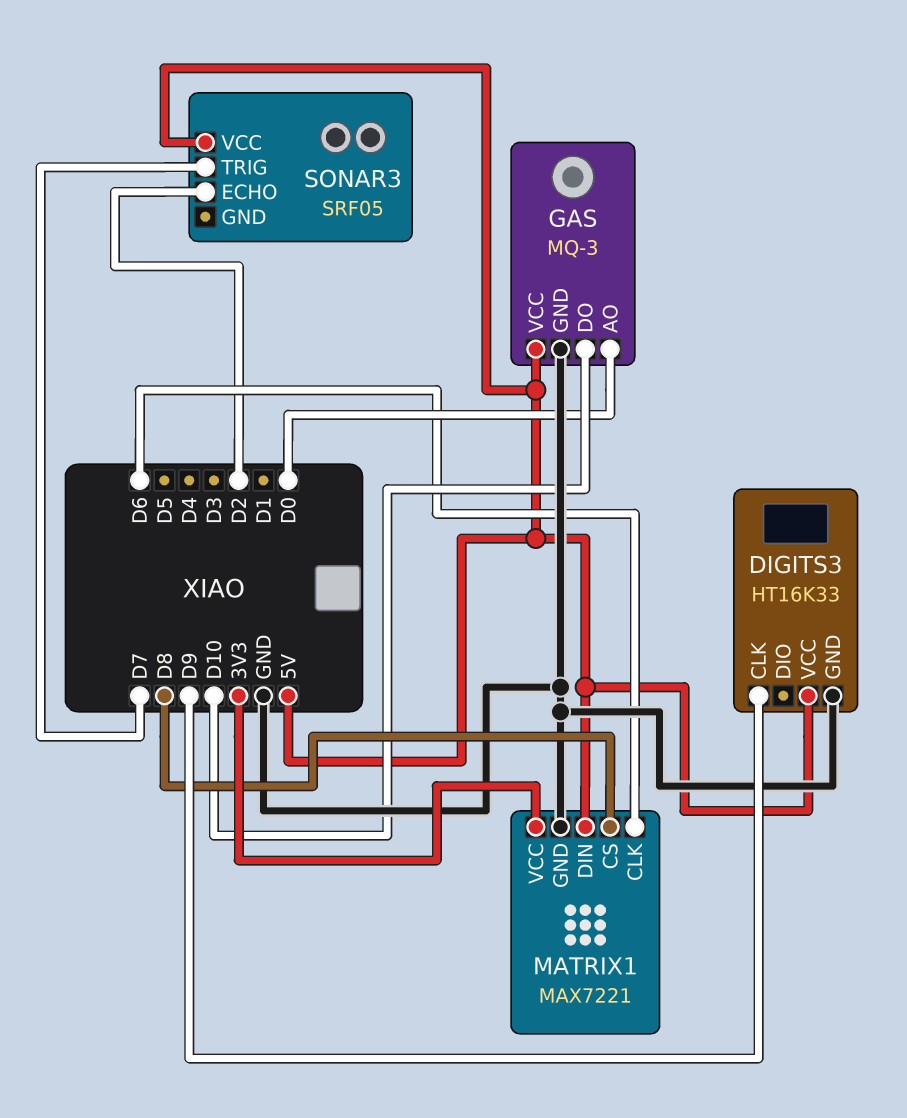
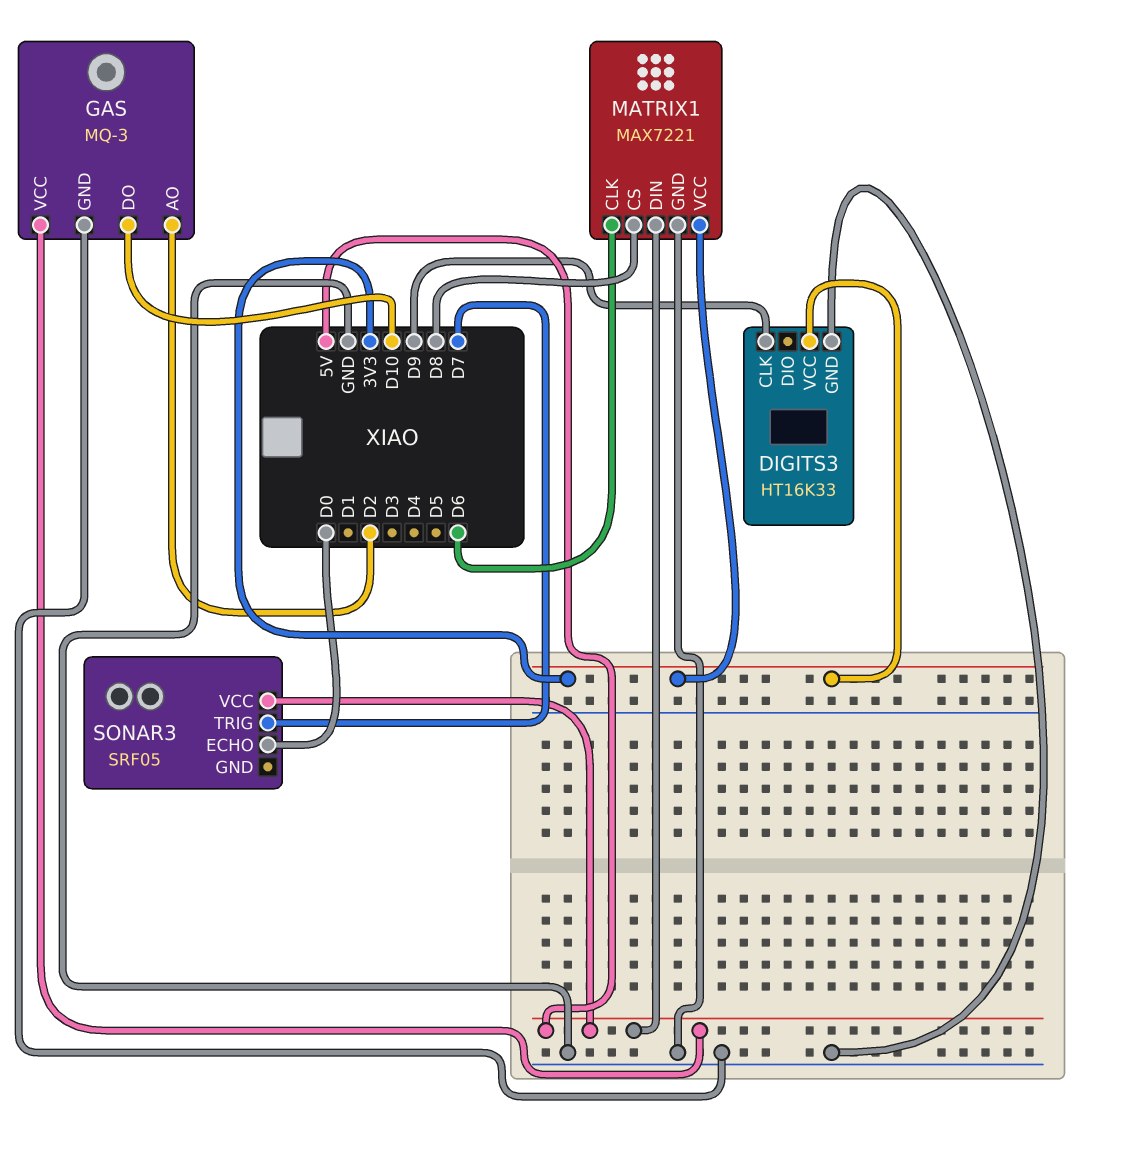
DIGITS3 pin VCC: 5V -> 3V3
GAS pin AO: D0 -> D2
SONAR3 pin ECHO: D2 -> D0

